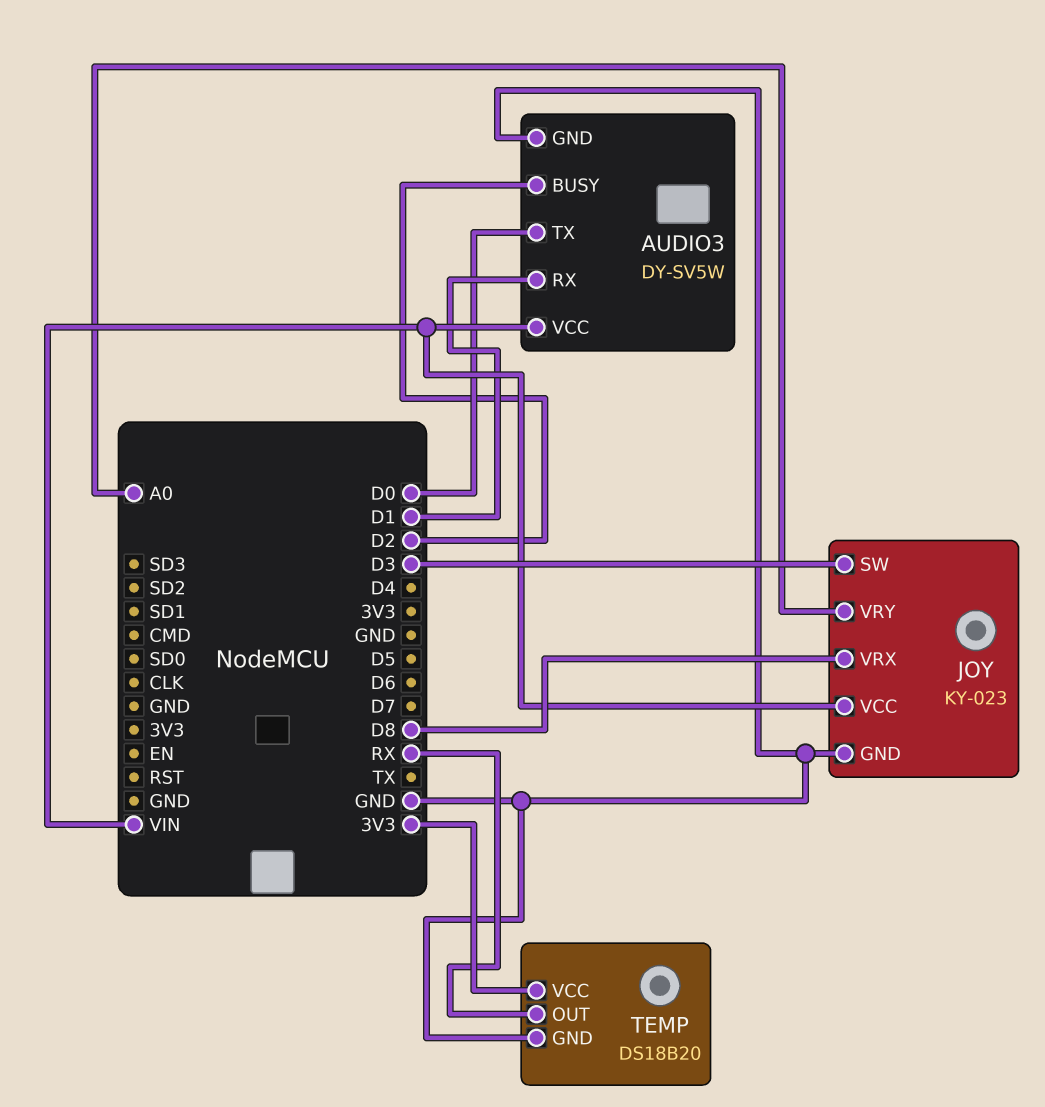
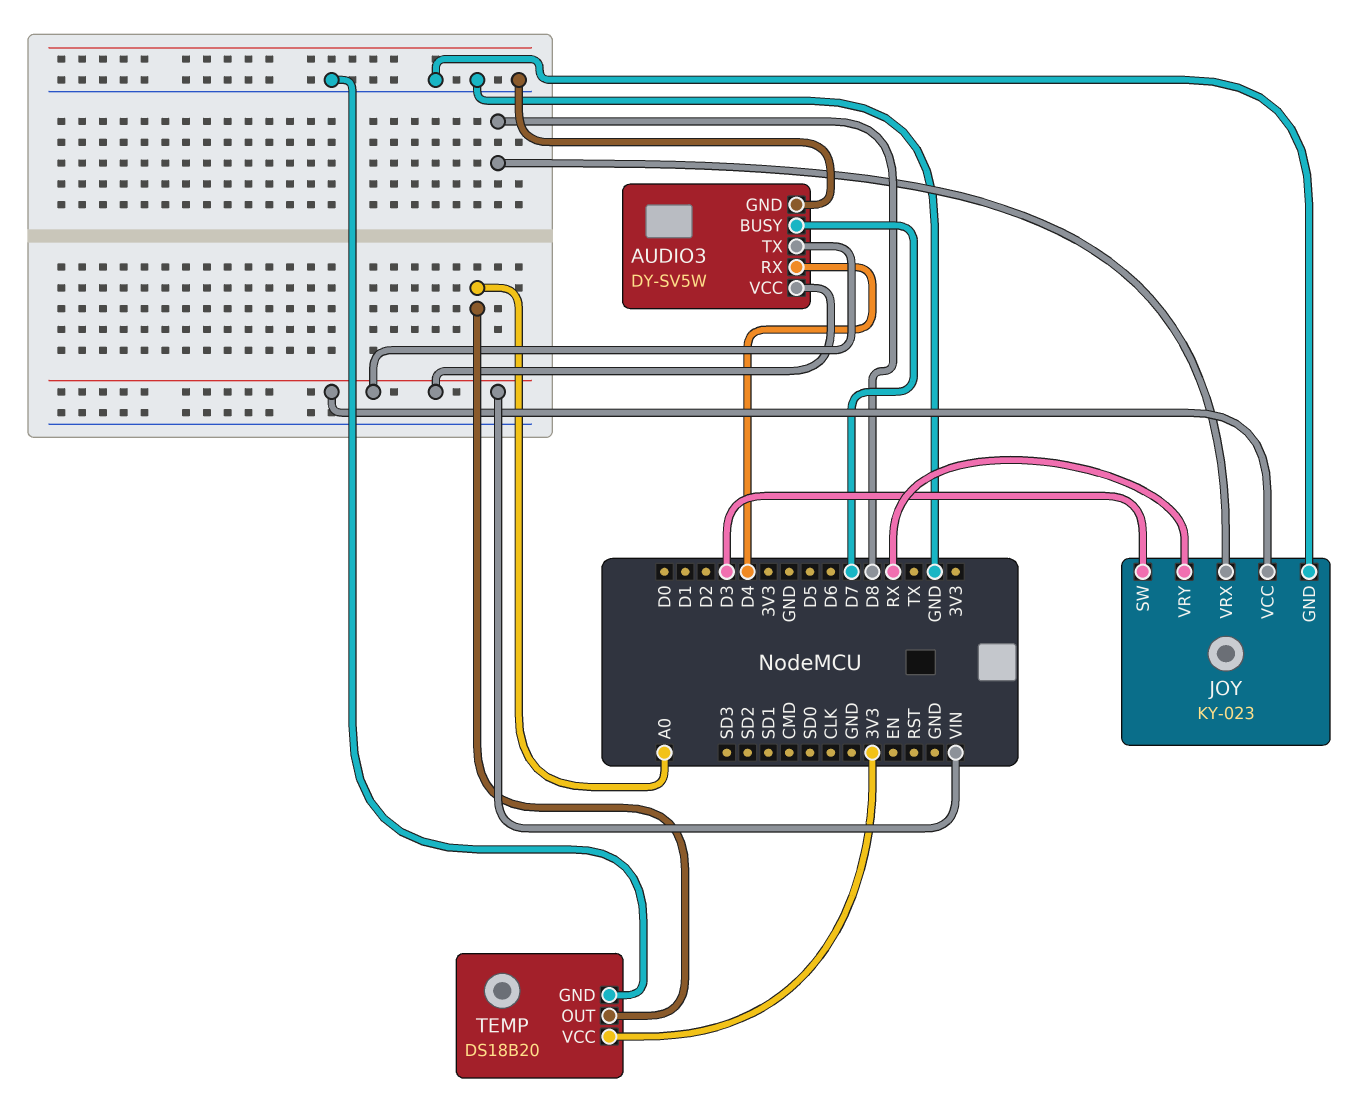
AUDIO3 pin BUSY: D2 -> D7
AUDIO3 pin RX: D1 -> D4
AUDIO3 pin TX: D0 -> VIN
JOY pin VRY: A0 -> RX
TEMP pin OUT: RX -> A0

